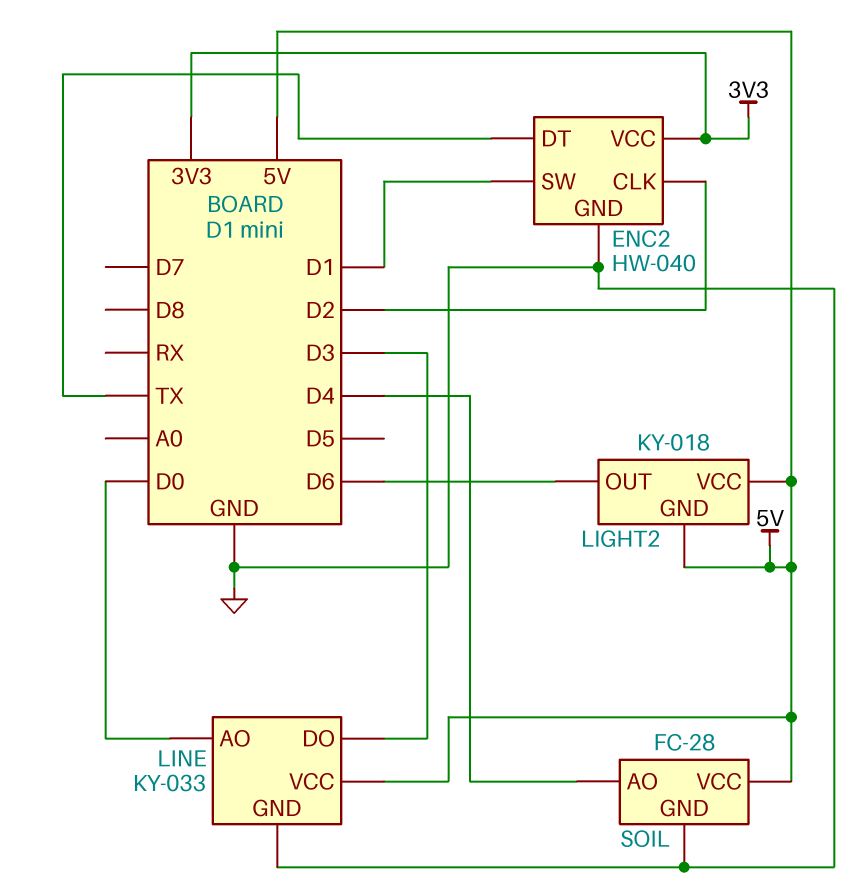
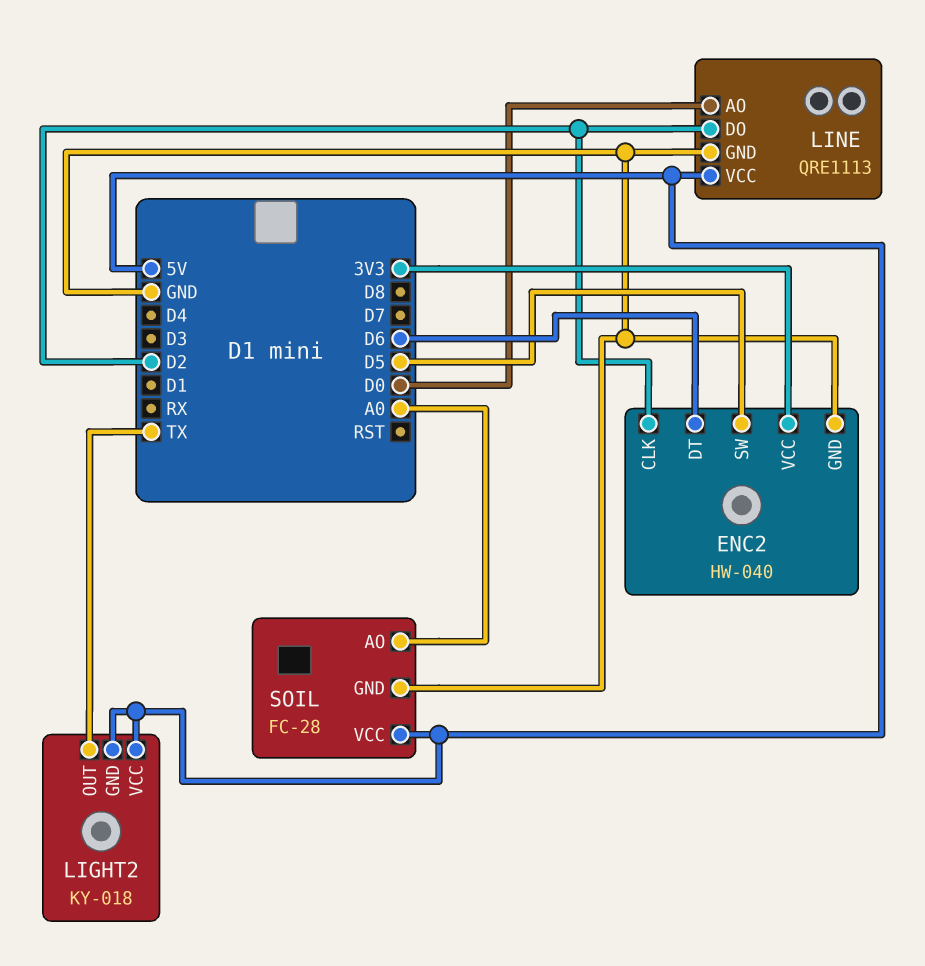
ENC2 pin DT: TX -> D6
ENC2 pin SW: D1 -> D5
LIGHT2 pin OUT: D6 -> TX
LINE: KY-033 -> QRE1113
LINE pin DO: D3 -> D2
SOIL pin AO: D4 -> A0

